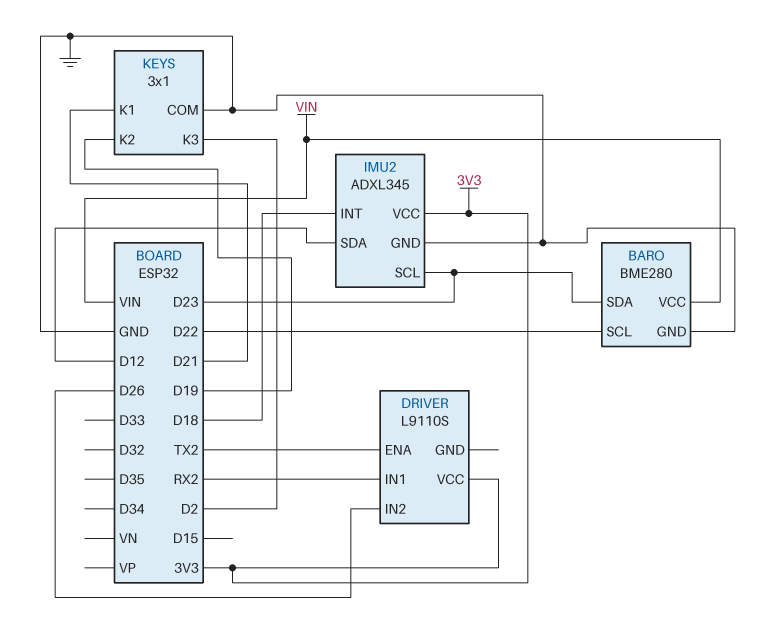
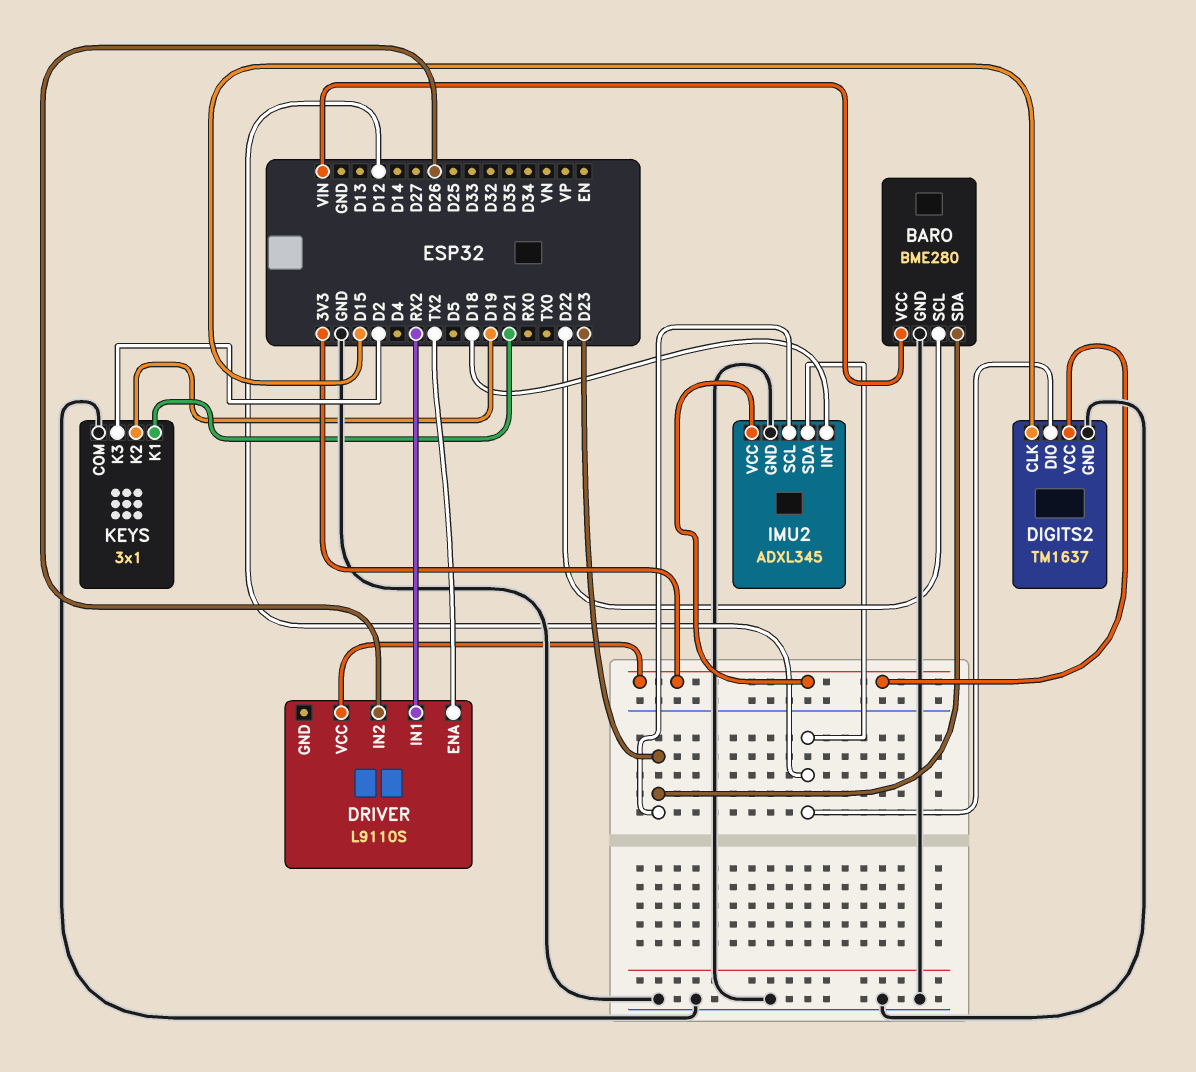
DIGITS2: none -> TM1637
DIGITS2 pin CLK: none -> D15
DIGITS2 pin DIO: none -> D12
DIGITS2 pin GND: none -> GND
DIGITS2 pin VCC: none -> 3V3

